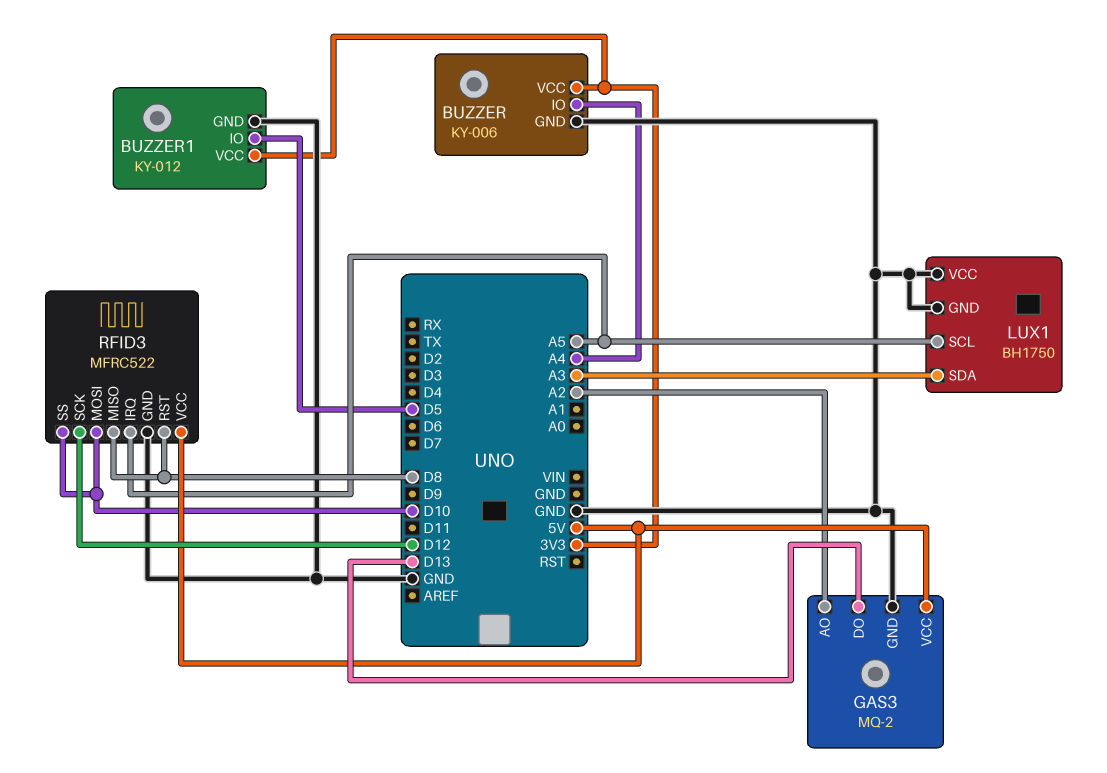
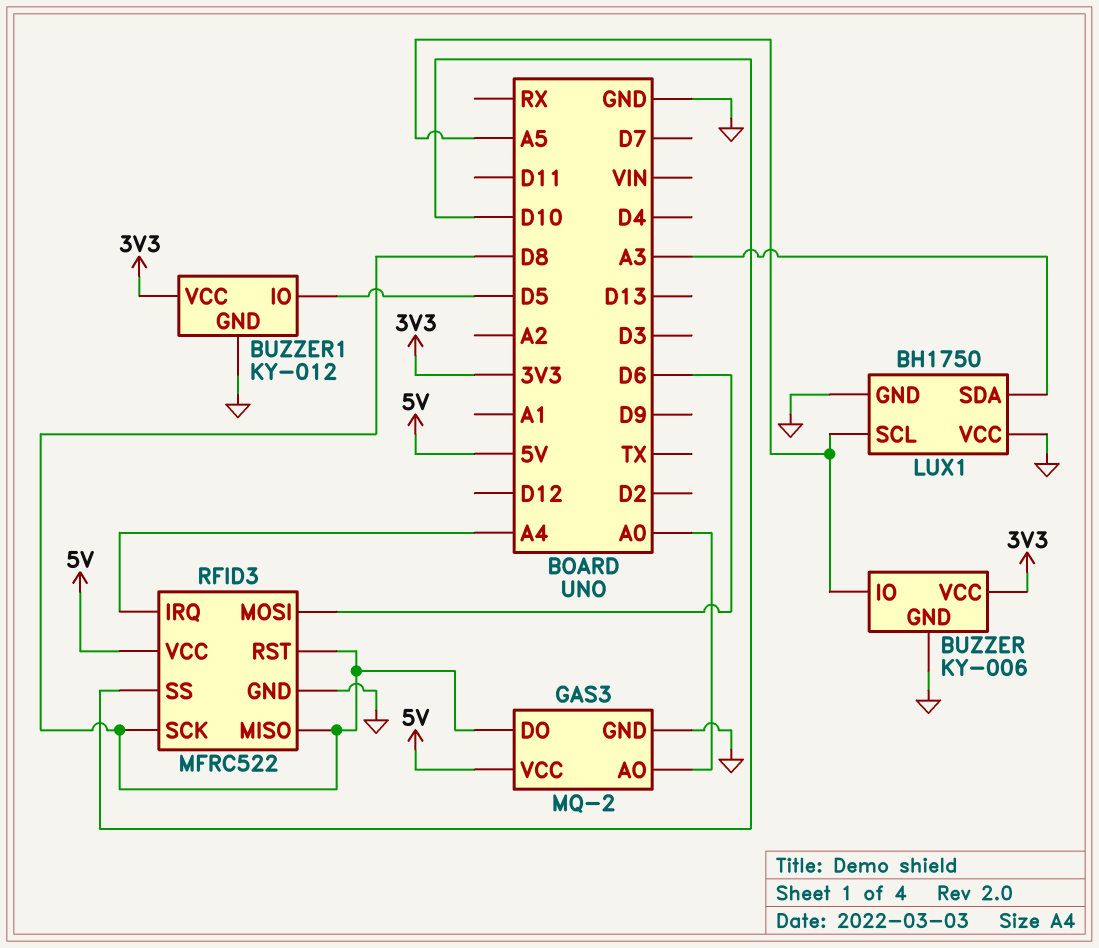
BUZZER pin IO: A4 -> A5
GAS3 pin AO: A2 -> A0
GAS3 pin DO: D13 -> D8
RFID3 pin IRQ: A5 -> A4
RFID3 pin MOSI: D10 -> D6
RFID3 pin SCK: D12 -> D8

